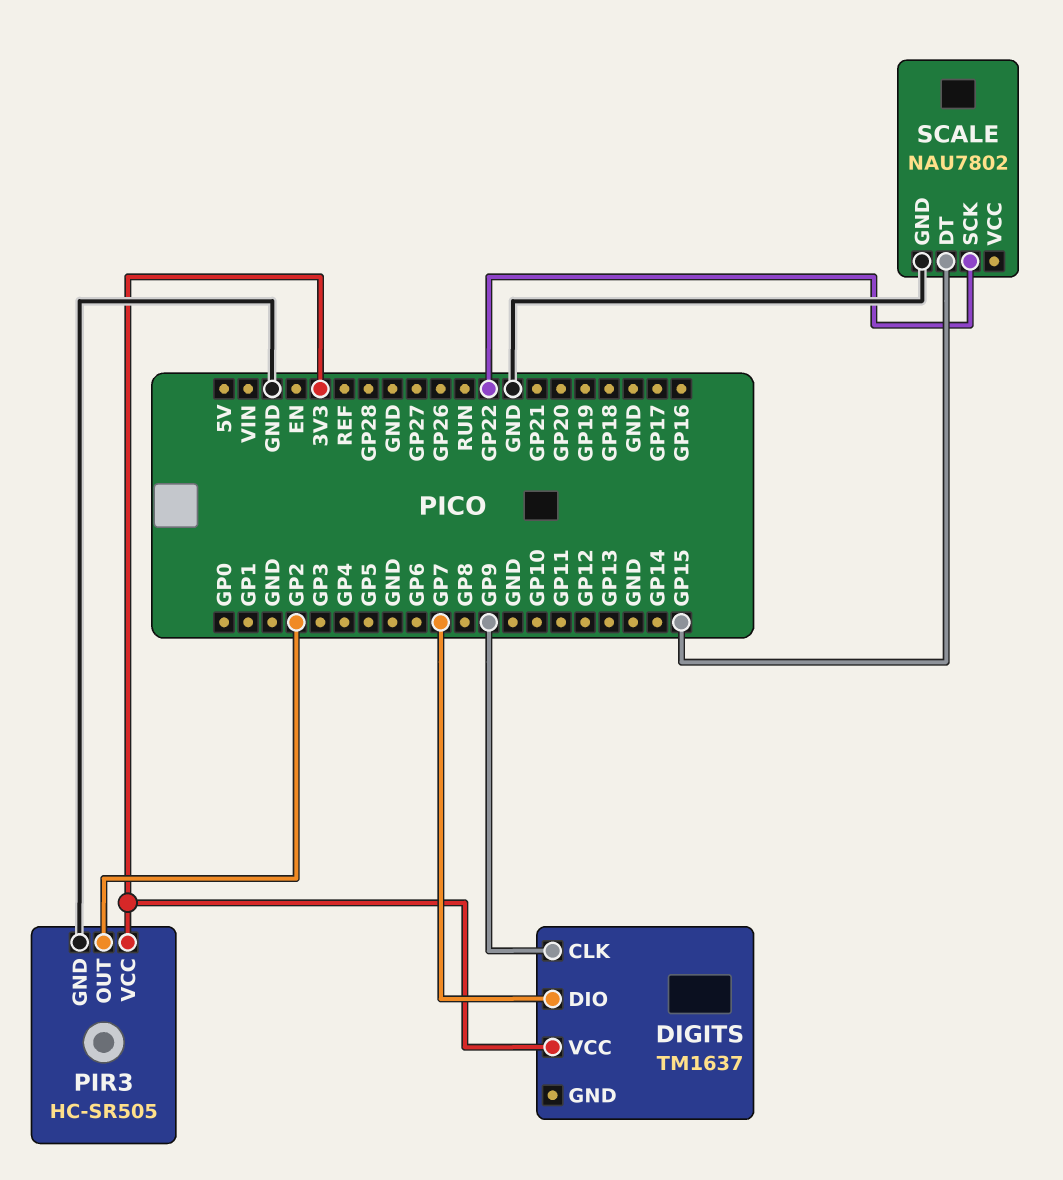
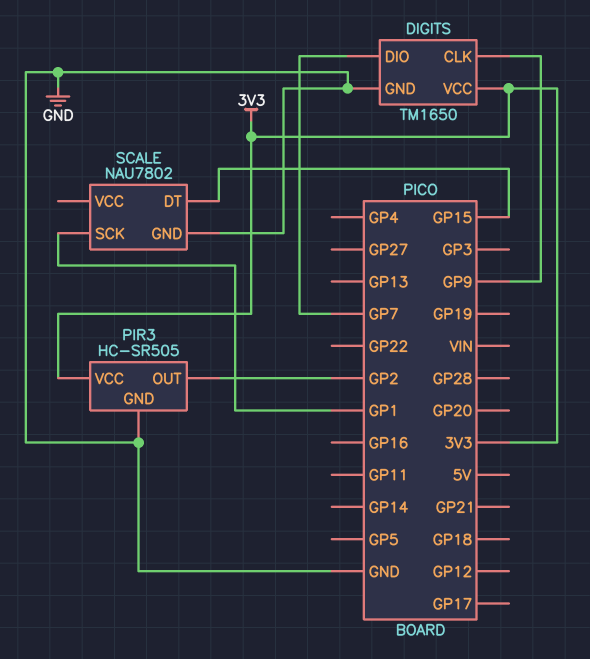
DIGITS: TM1637 -> TM1650
DIGITS pin GND: none -> GND
SCALE pin SCK: GP22 -> GP1

